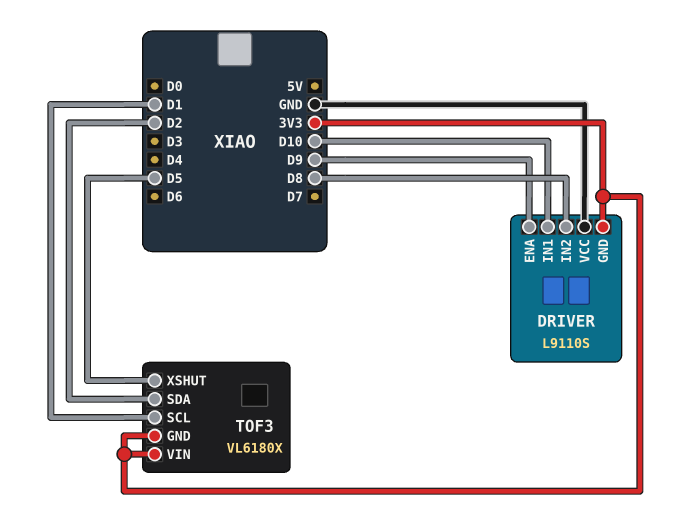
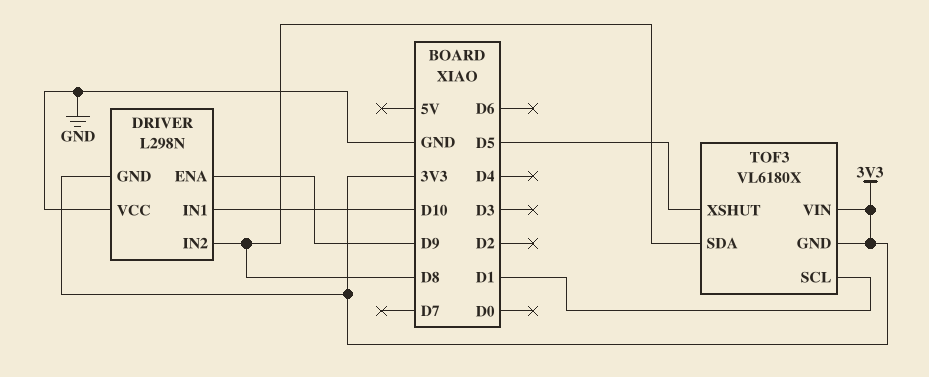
DRIVER: L9110S -> L298N
TOF3 pin SDA: D2 -> D8

